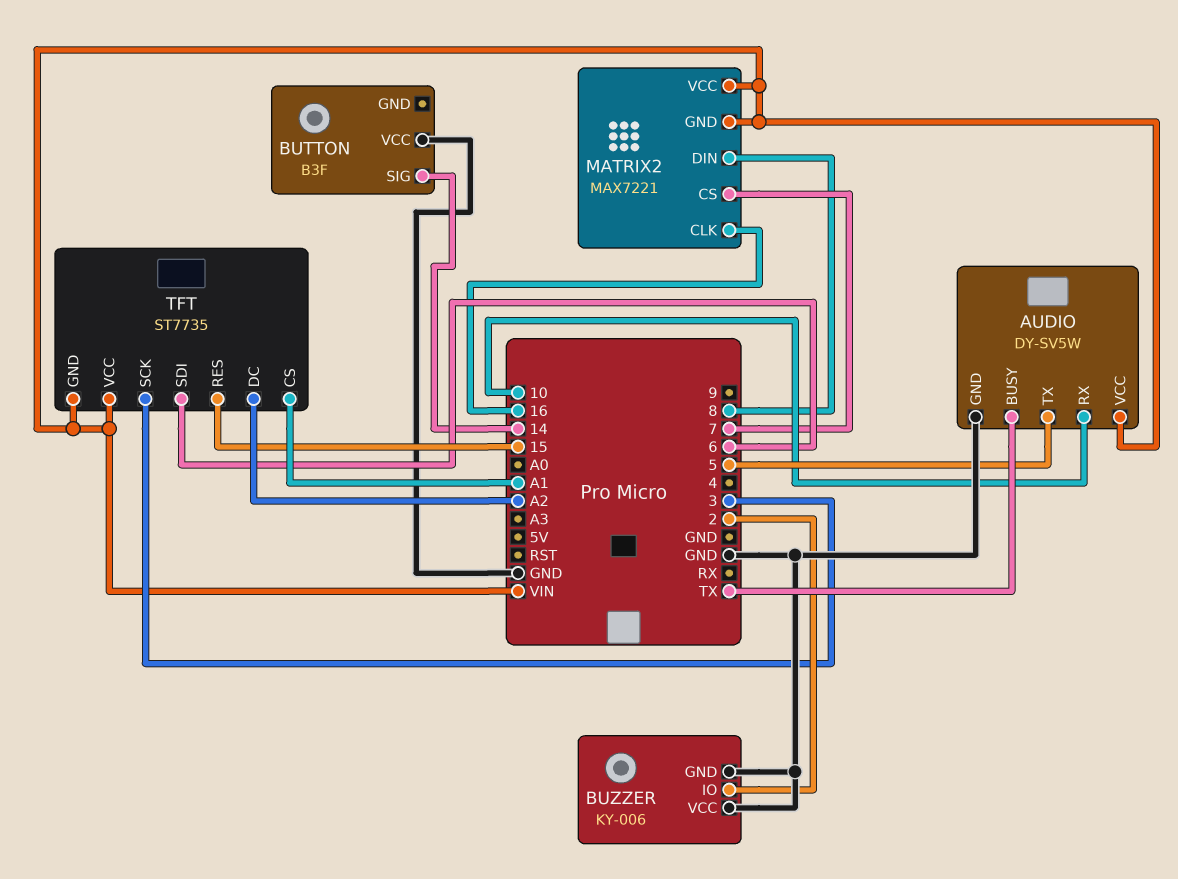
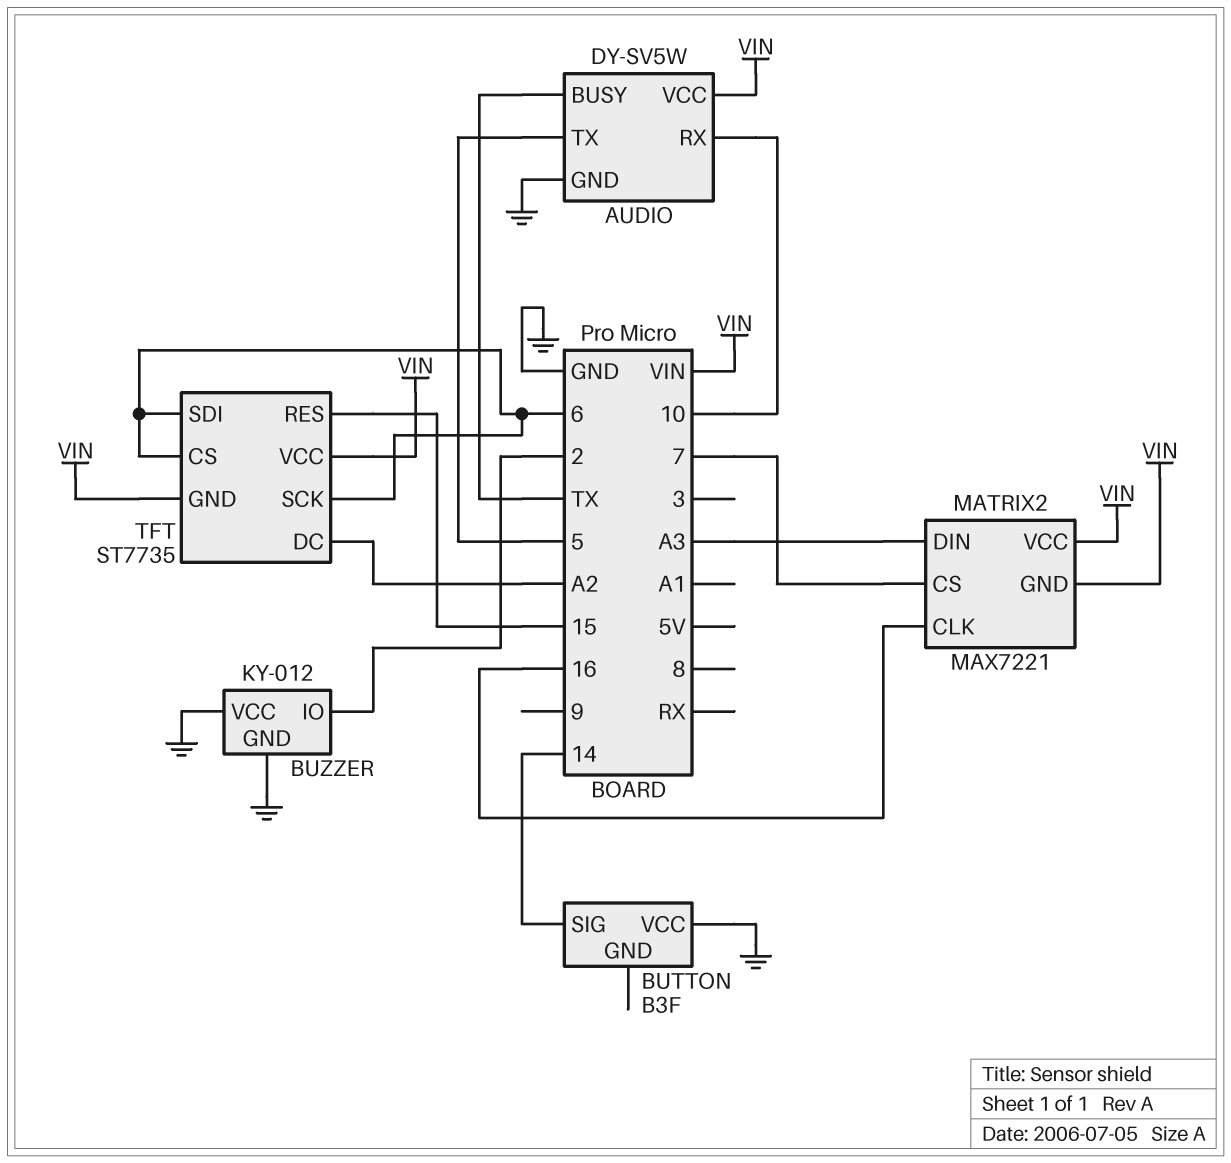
BUZZER: KY-006 -> KY-012
MATRIX2 pin DIN: 8 -> A3
TFT pin CS: A1 -> 6
TFT pin SCK: 3 -> 6

